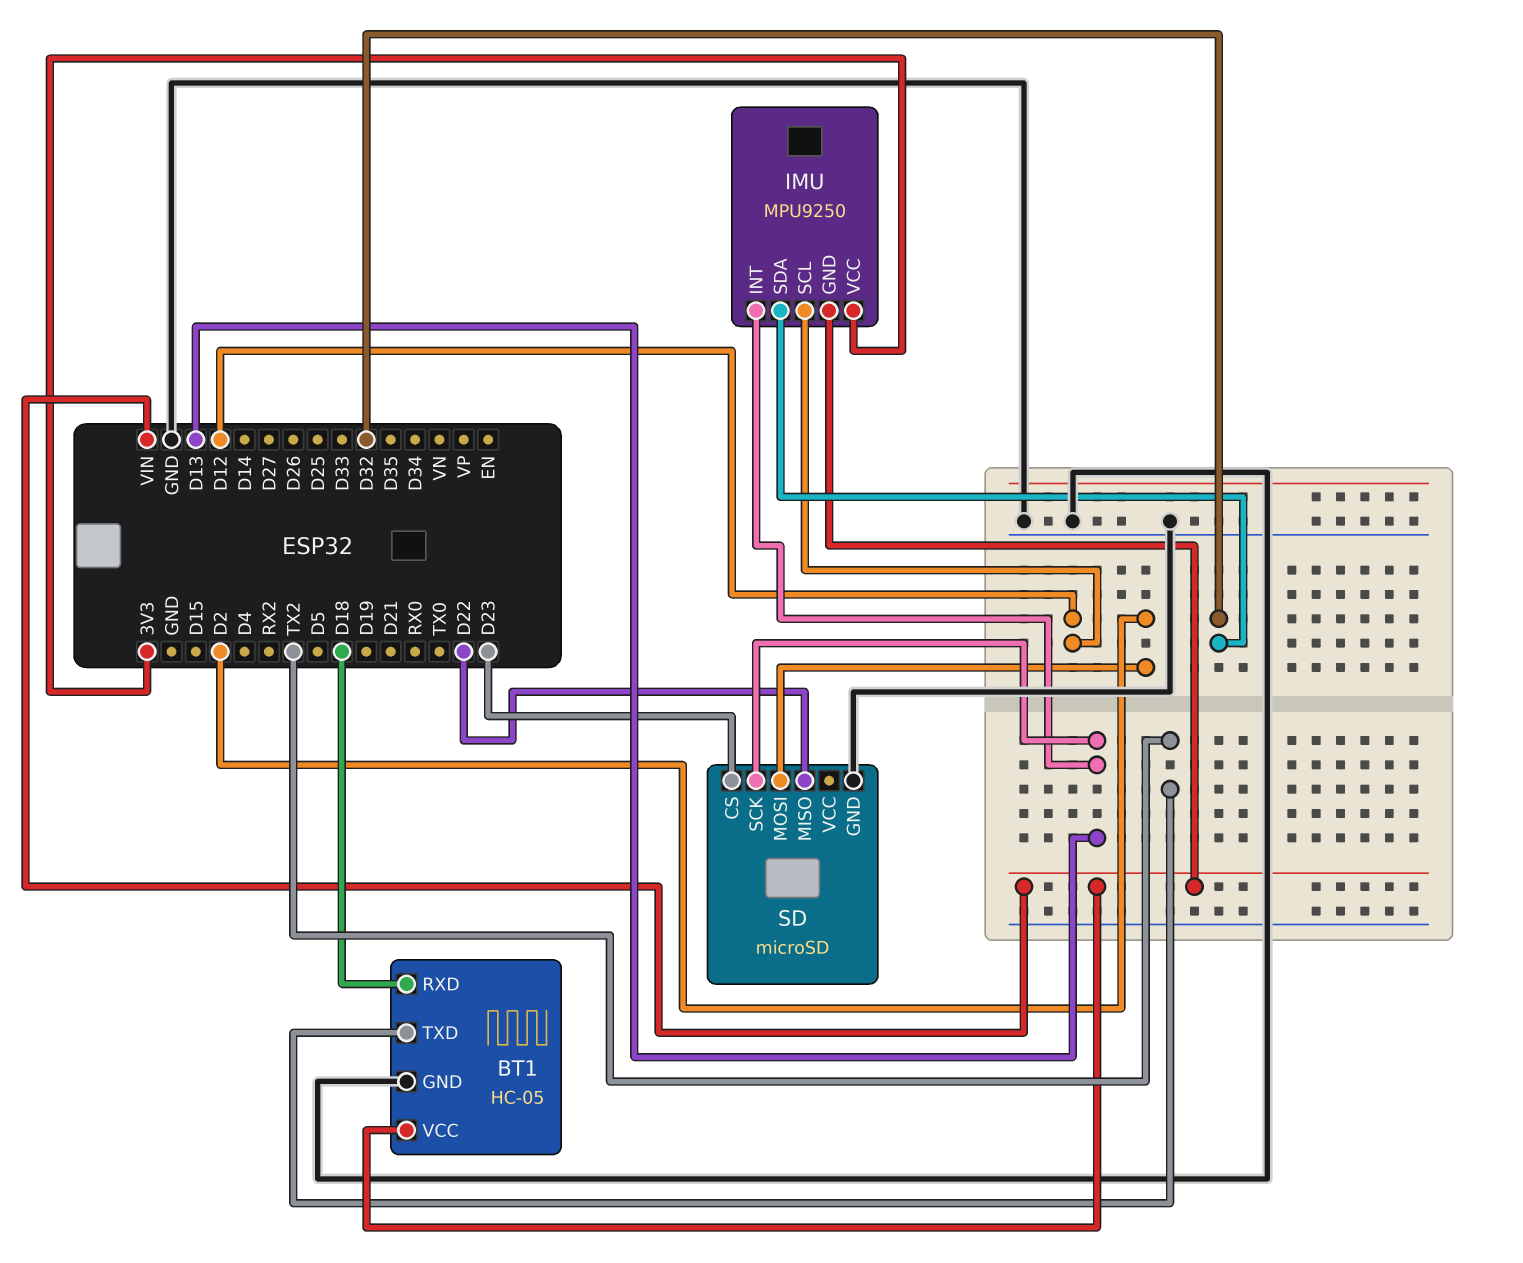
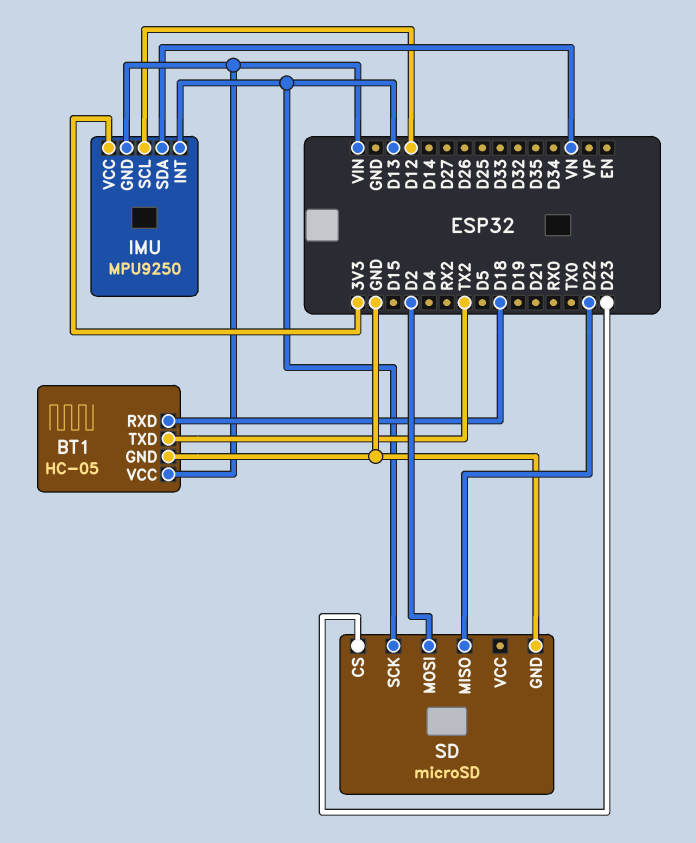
IMU pin SDA: D32 -> VN

